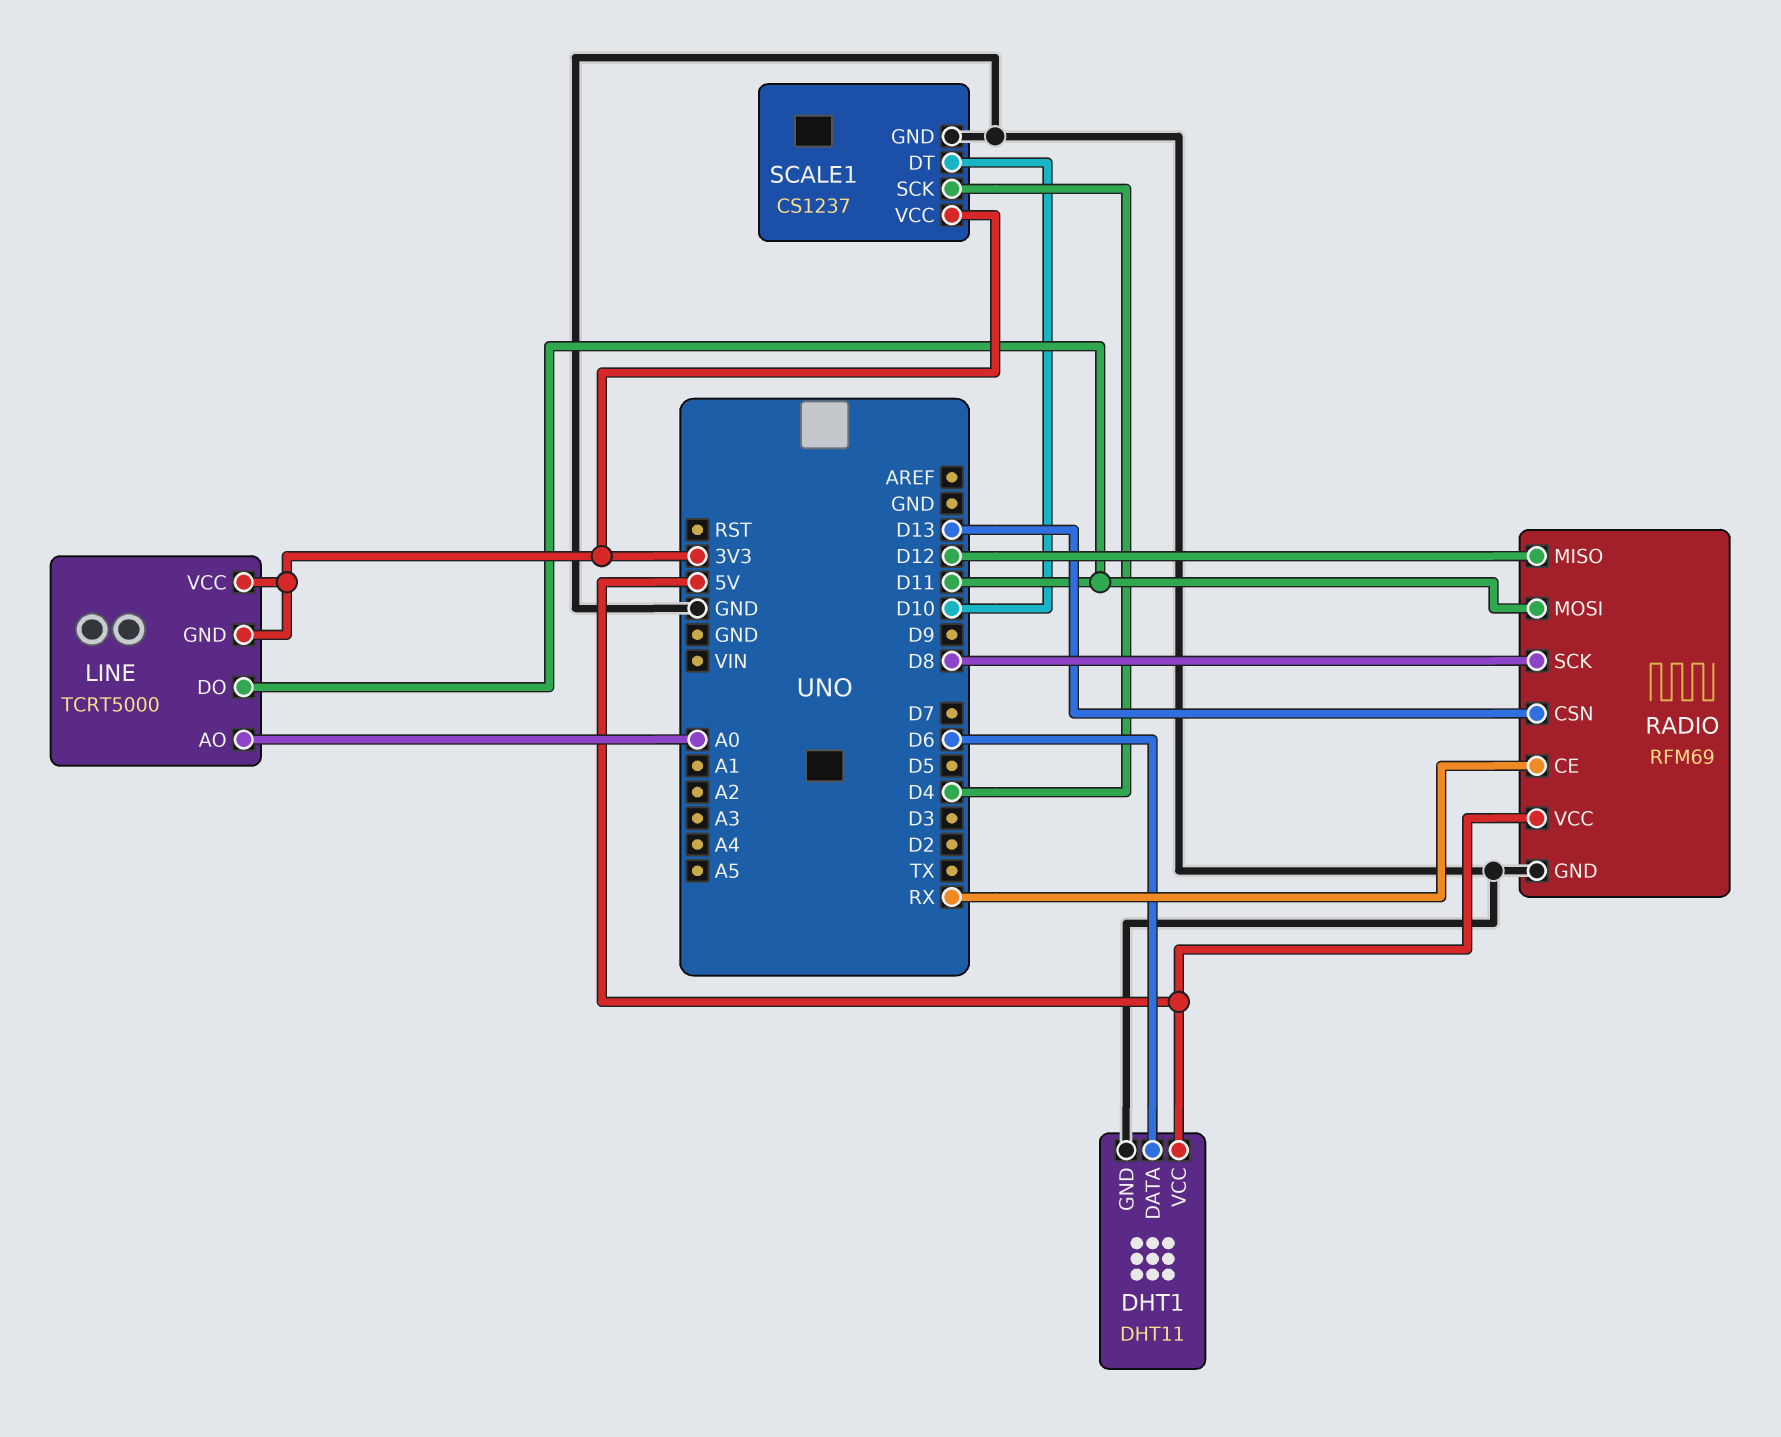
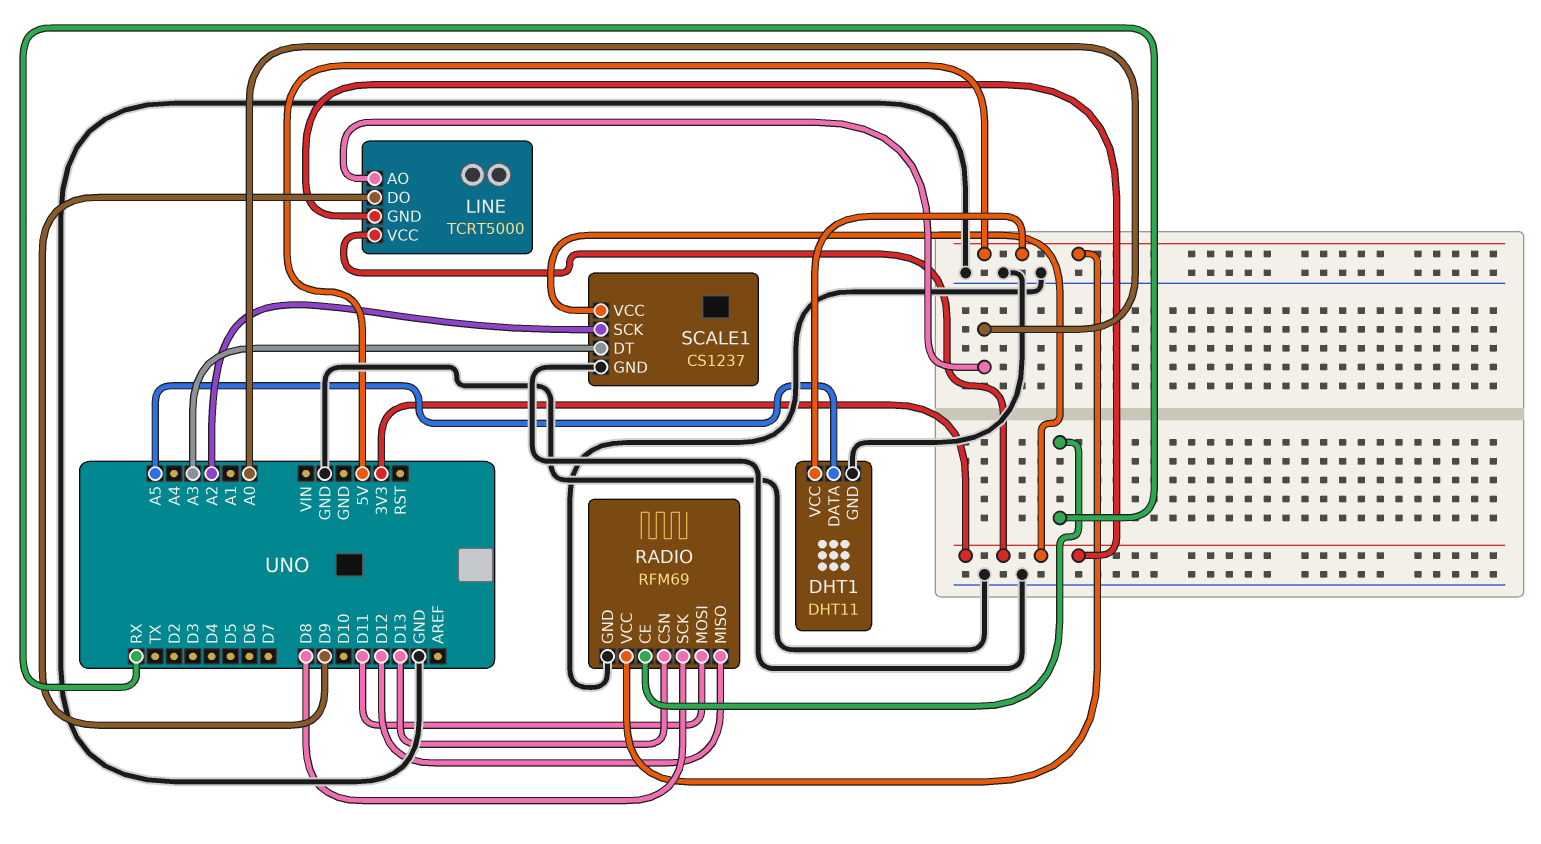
DHT1 pin DATA: D6 -> A5
LINE pin DO: D11 -> D9
SCALE1 pin DT: D10 -> A3
SCALE1 pin SCK: D4 -> A2

